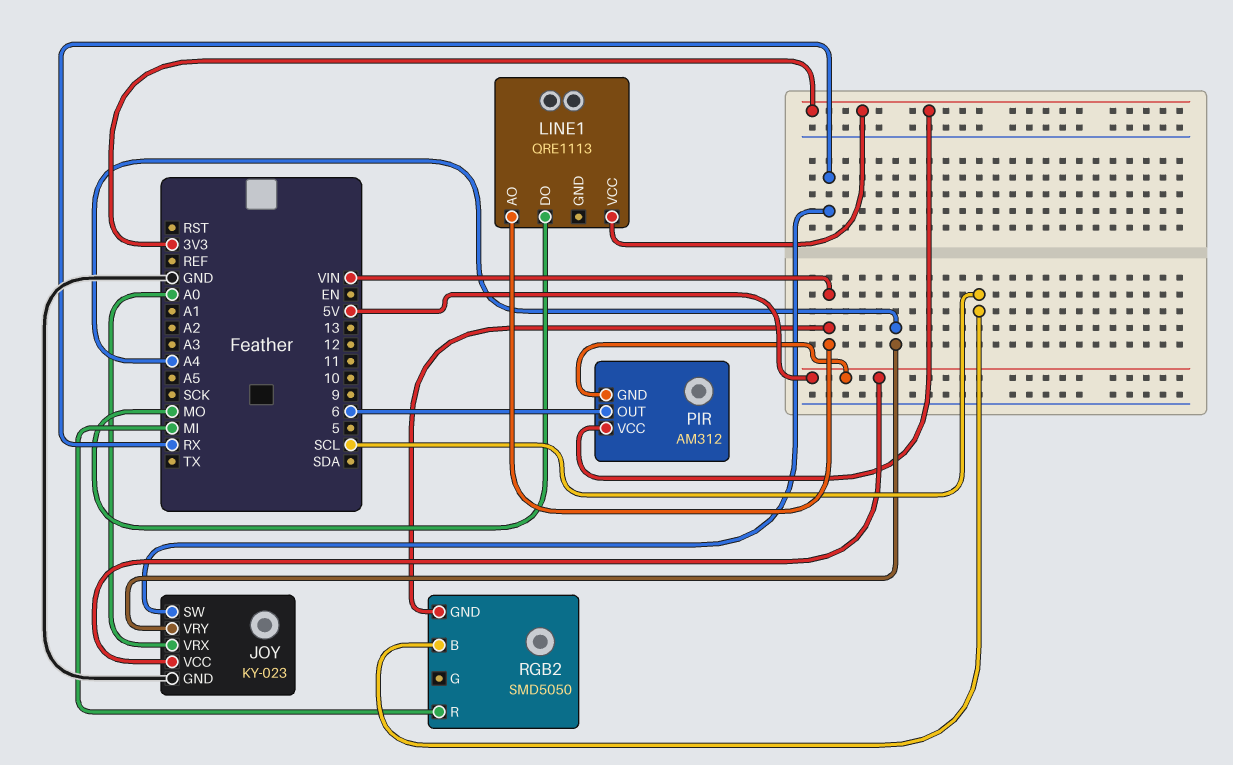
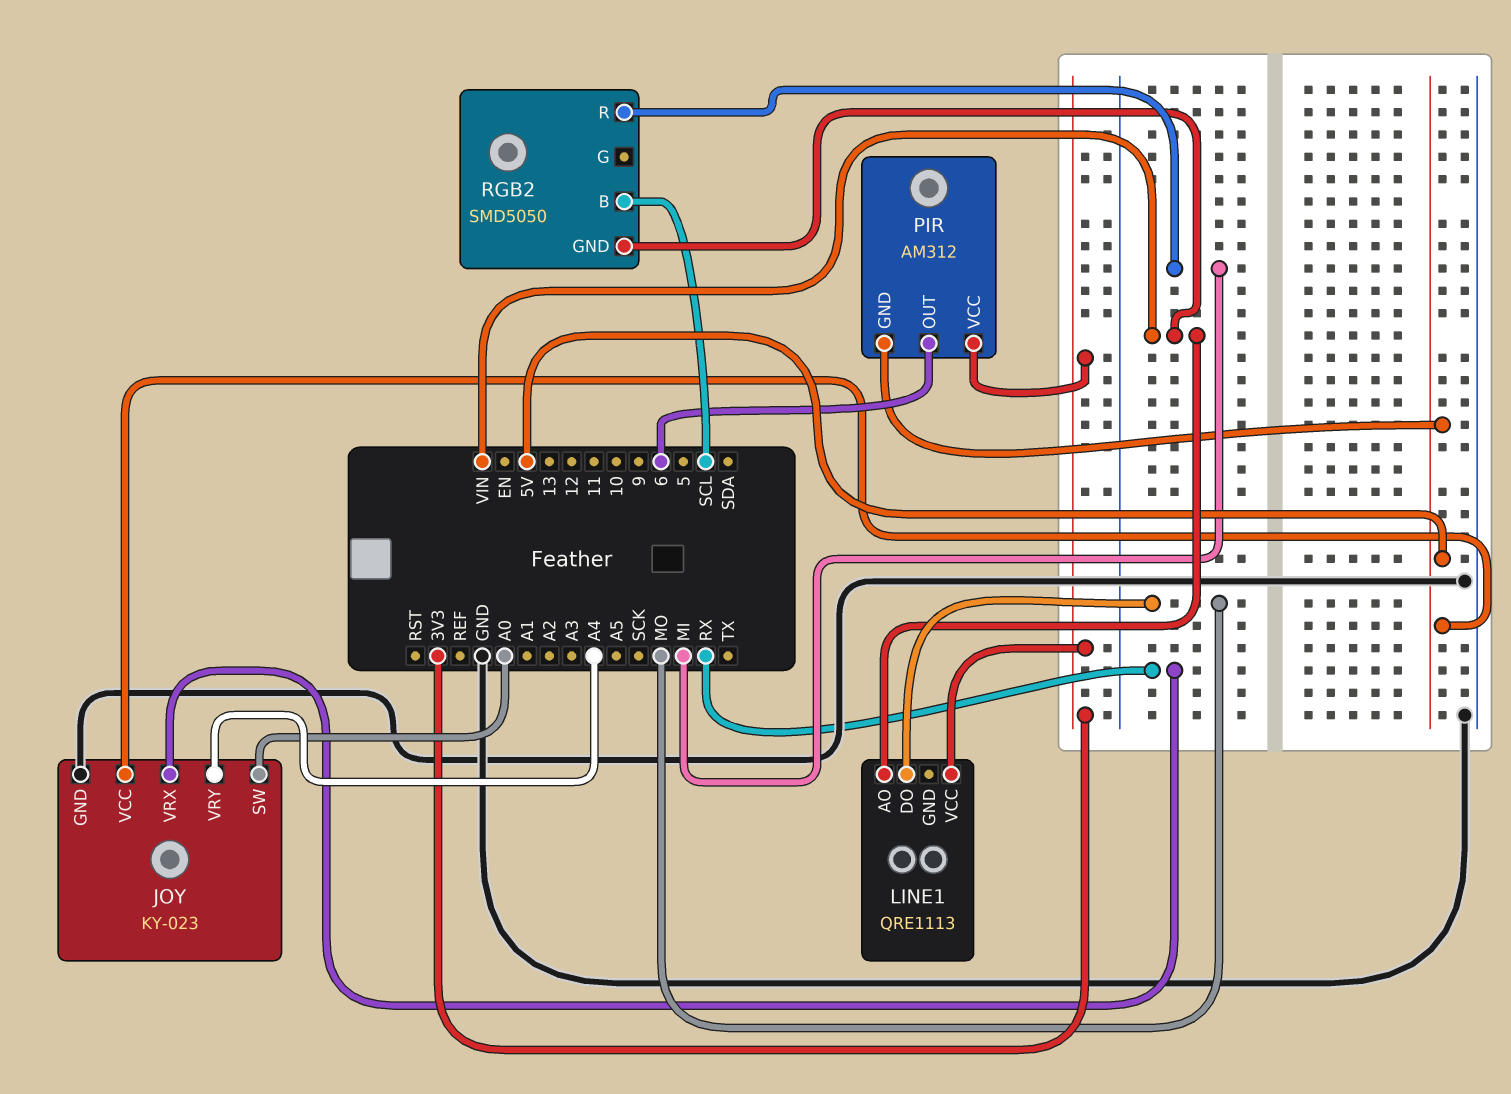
JOY pin SW: RX -> A0
JOY pin VRX: A0 -> RX

